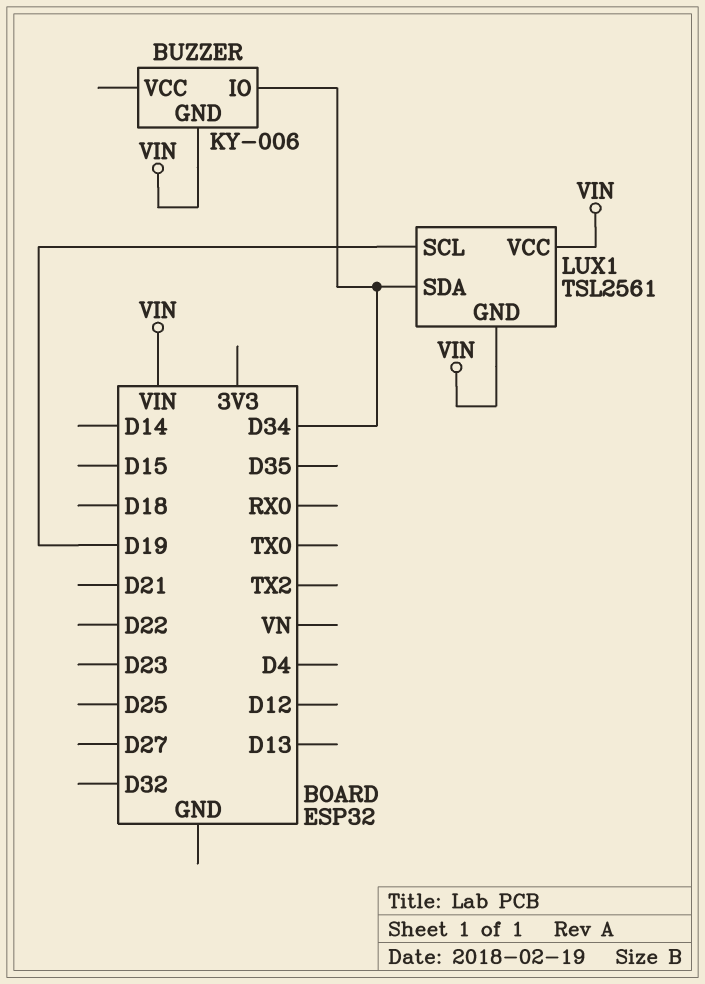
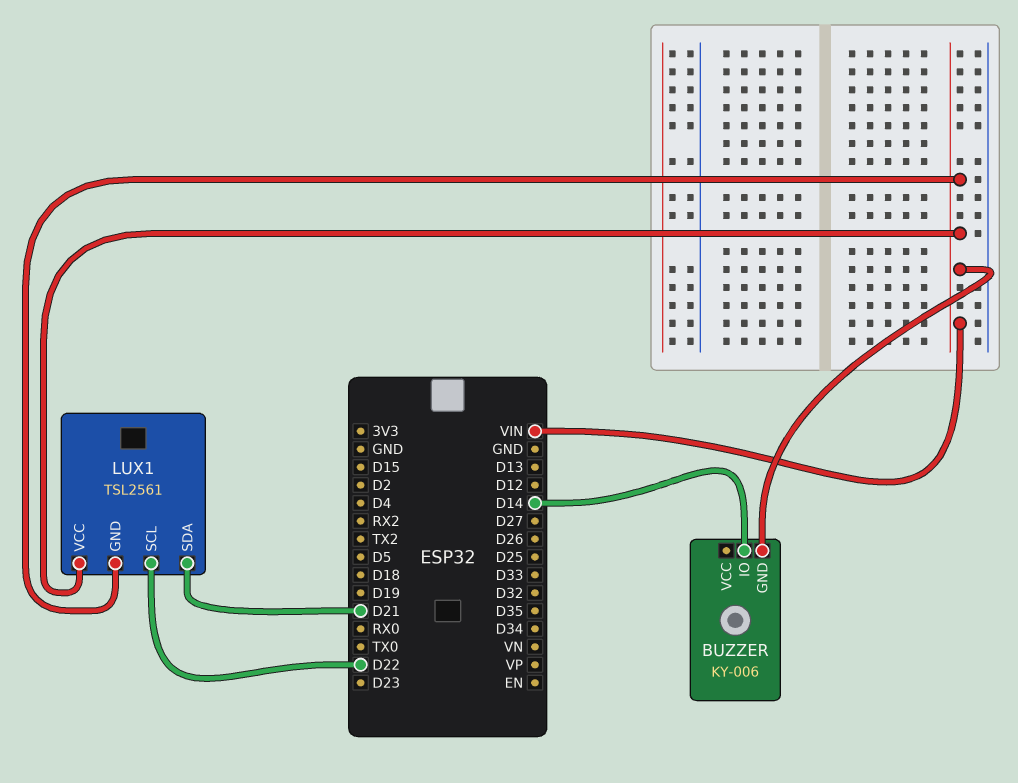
BUZZER pin IO: D34 -> D14
LUX1 pin SCL: D19 -> D22
LUX1 pin SDA: D34 -> D21

